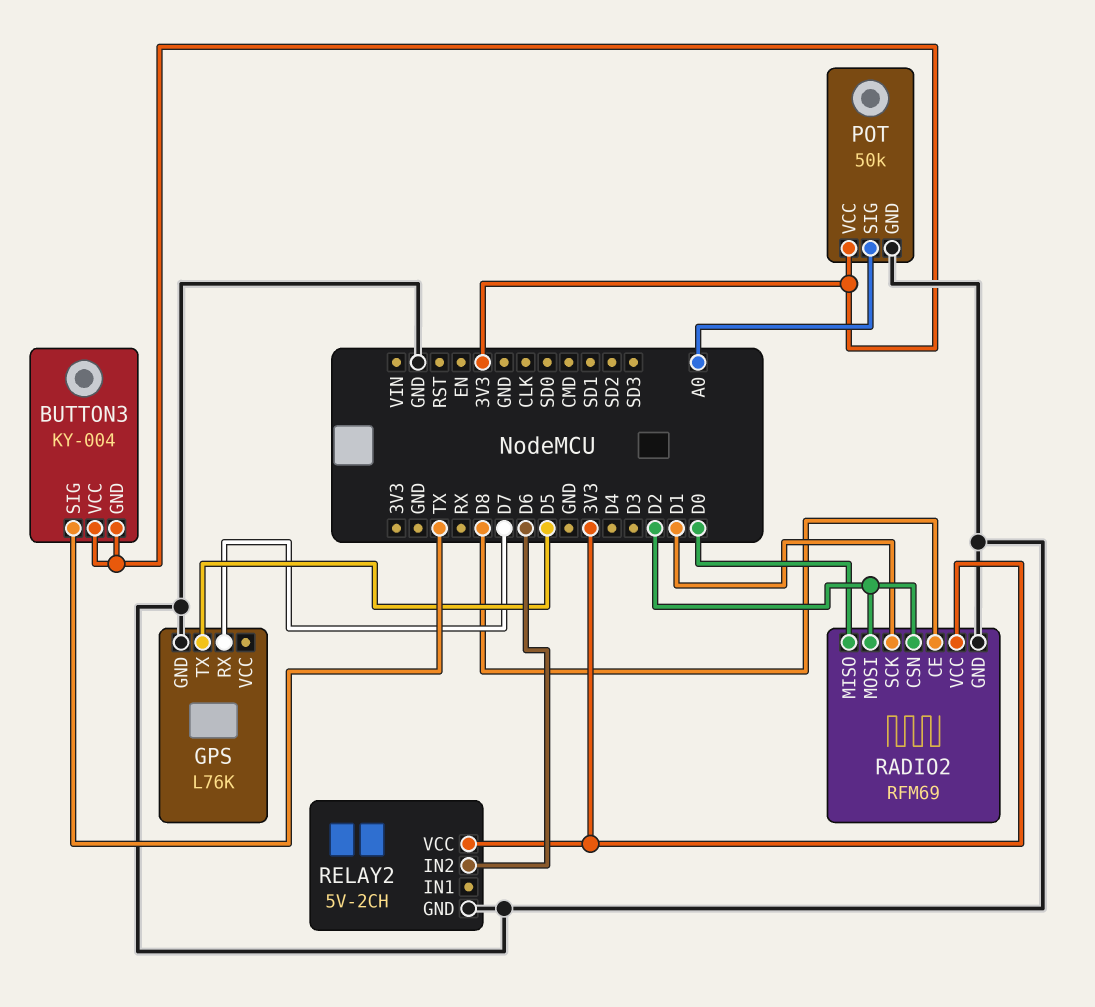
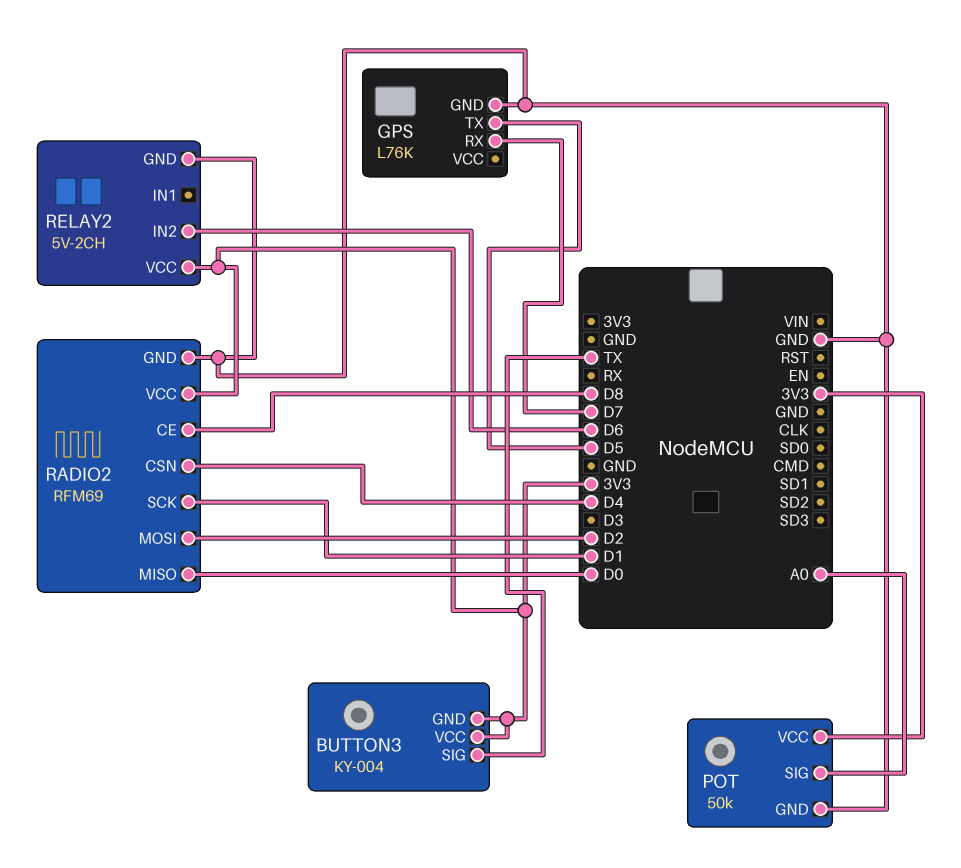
RADIO2 pin CSN: D2 -> D4

